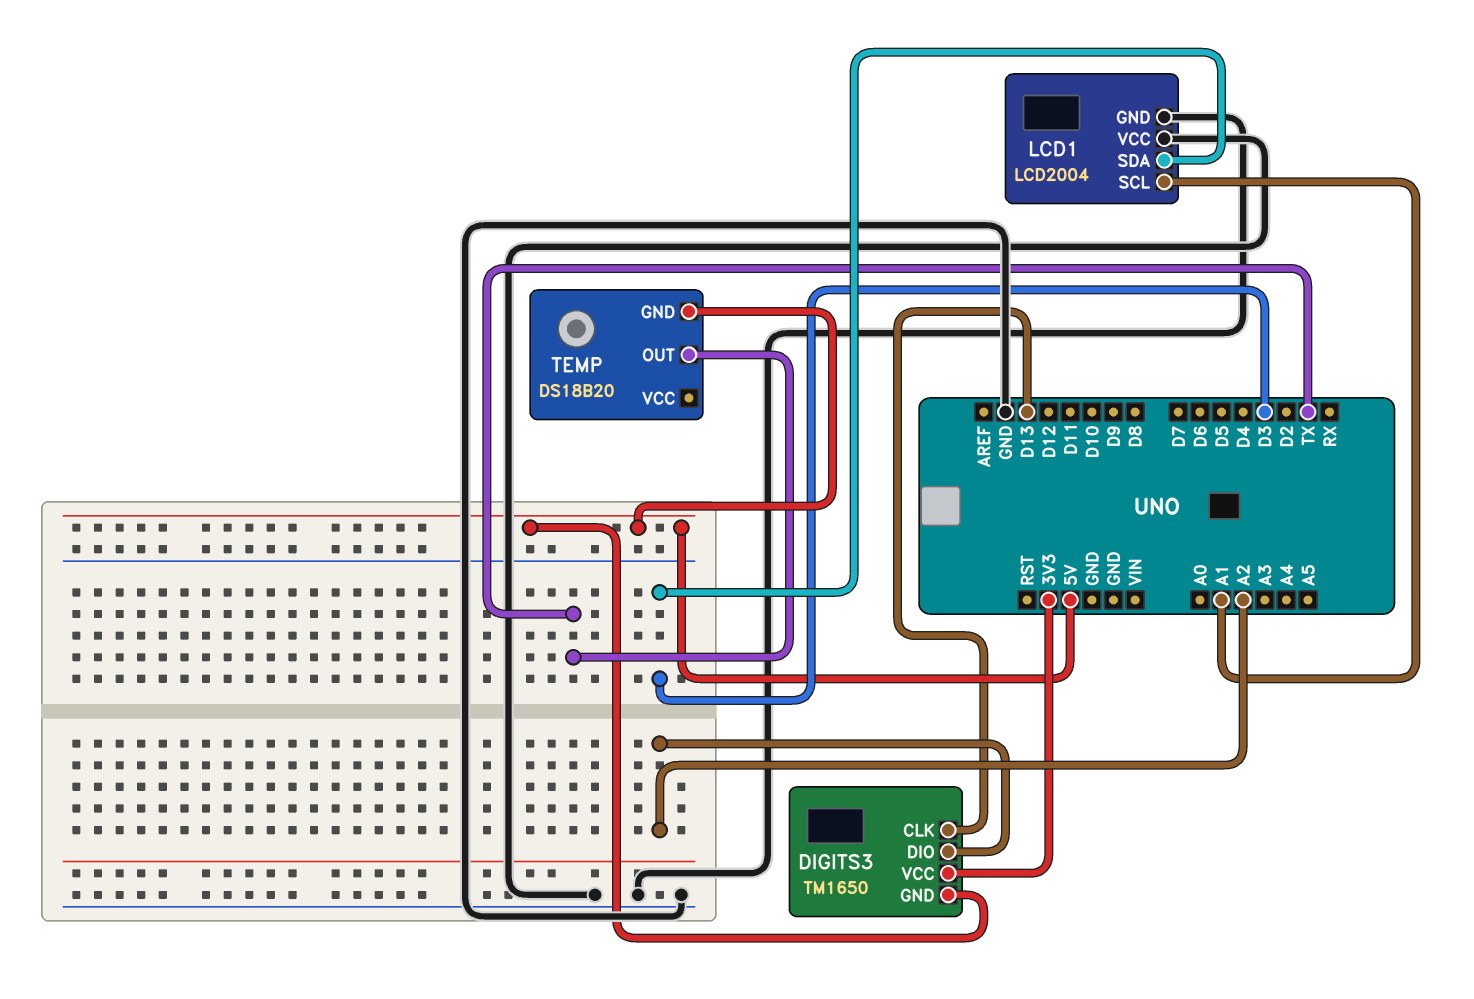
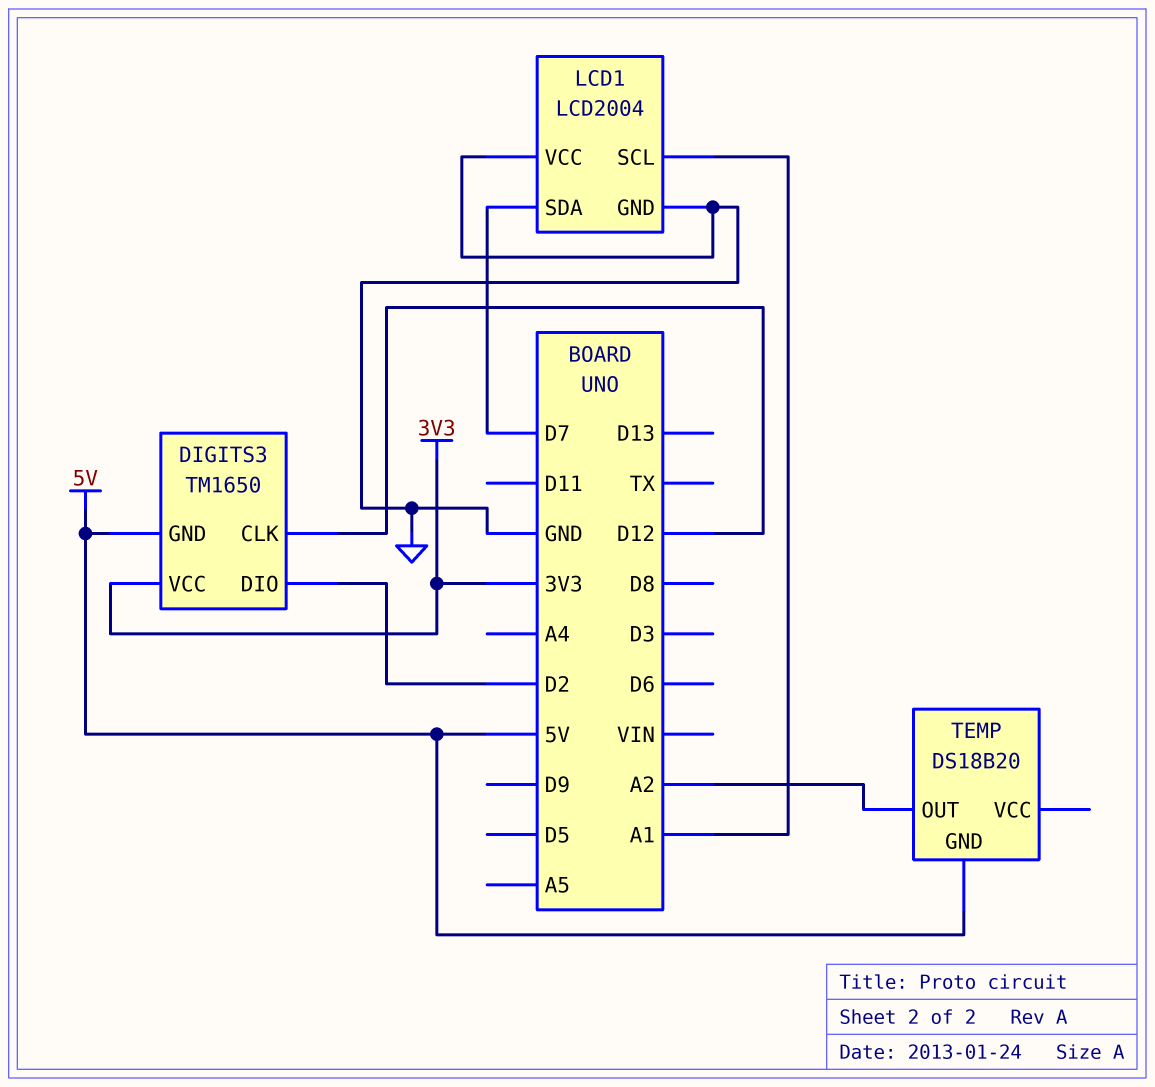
DIGITS3 pin CLK: D13 -> D12
DIGITS3 pin DIO: A2 -> D2
LCD1 pin SDA: D3 -> D7
TEMP pin OUT: TX -> A2

